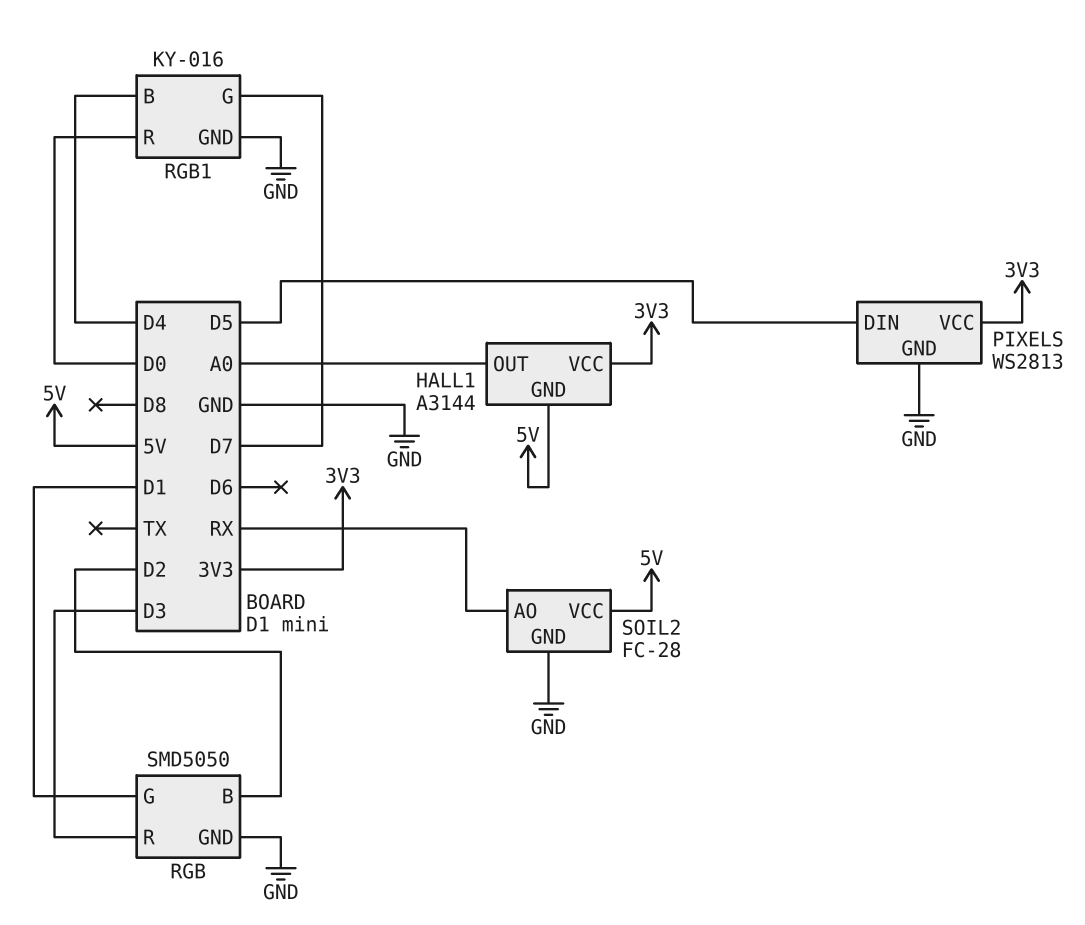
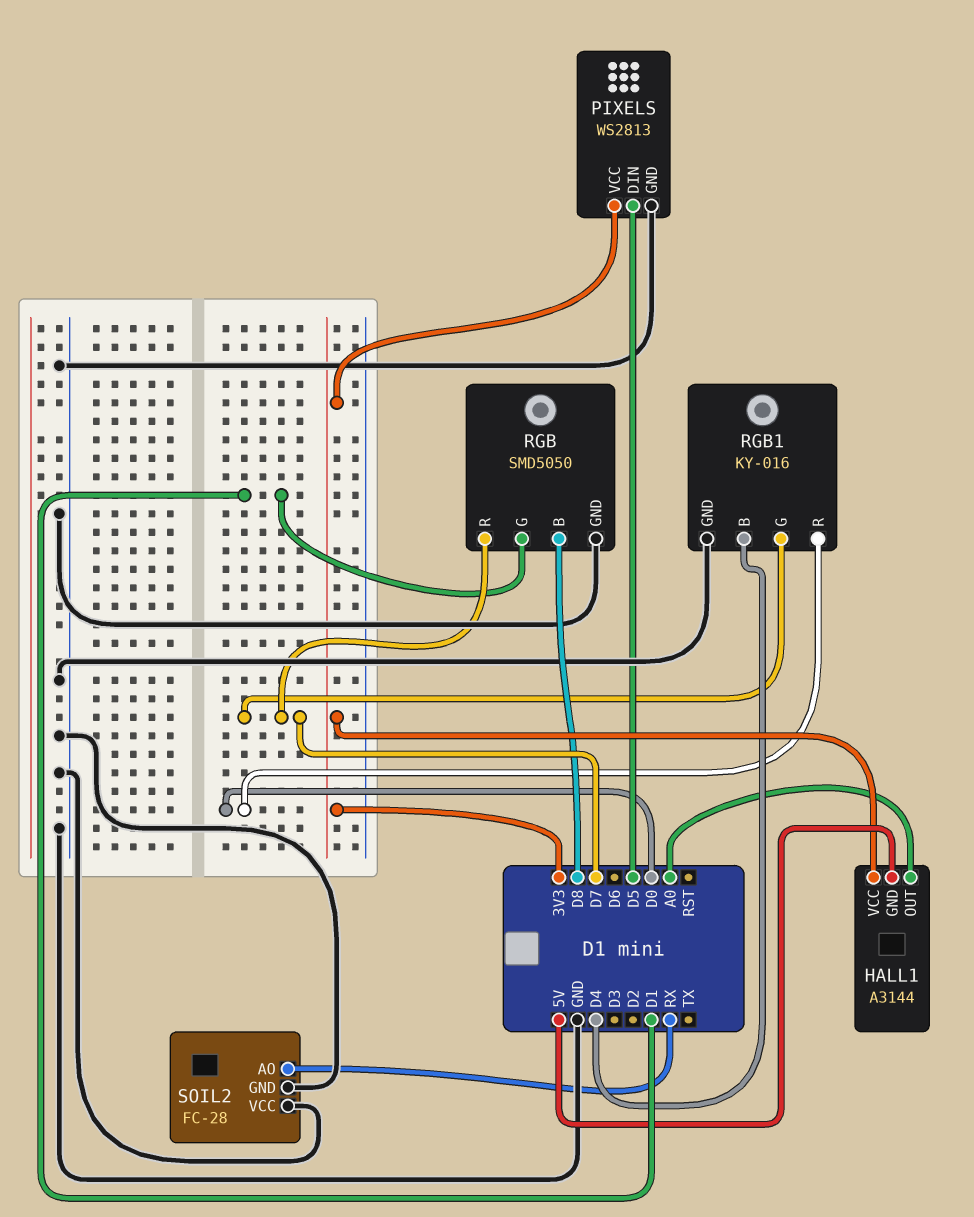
RGB pin B: D2 -> D8
RGB pin R: D3 -> D7
SOIL2 pin VCC: 5V -> GND

